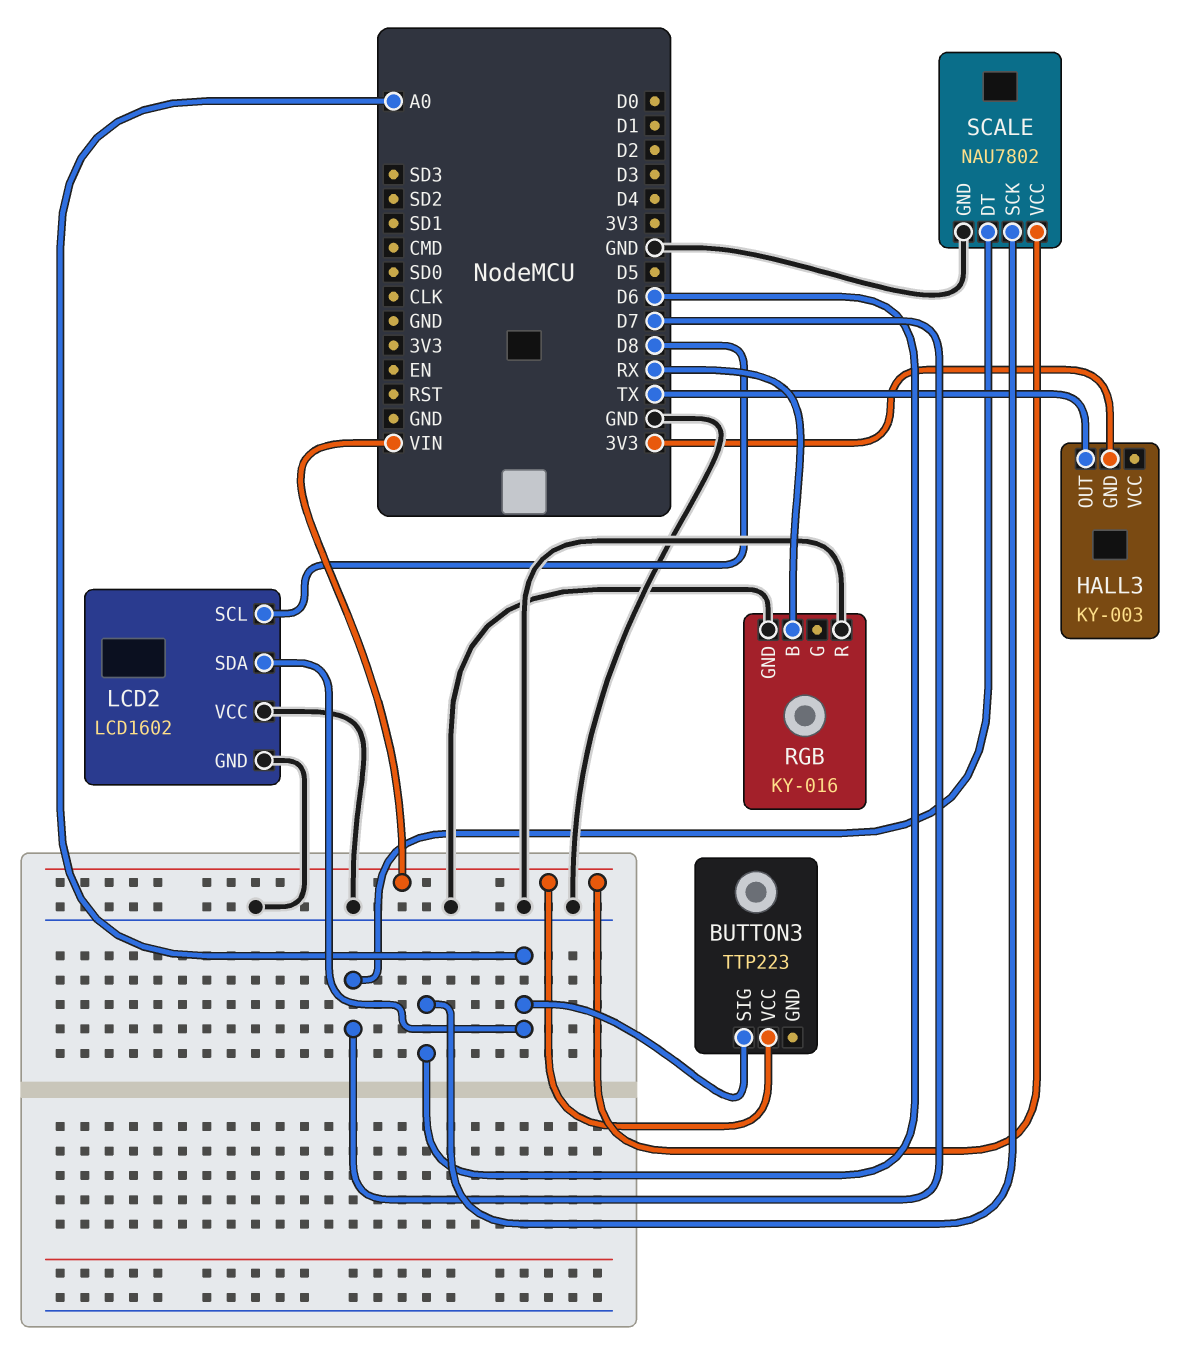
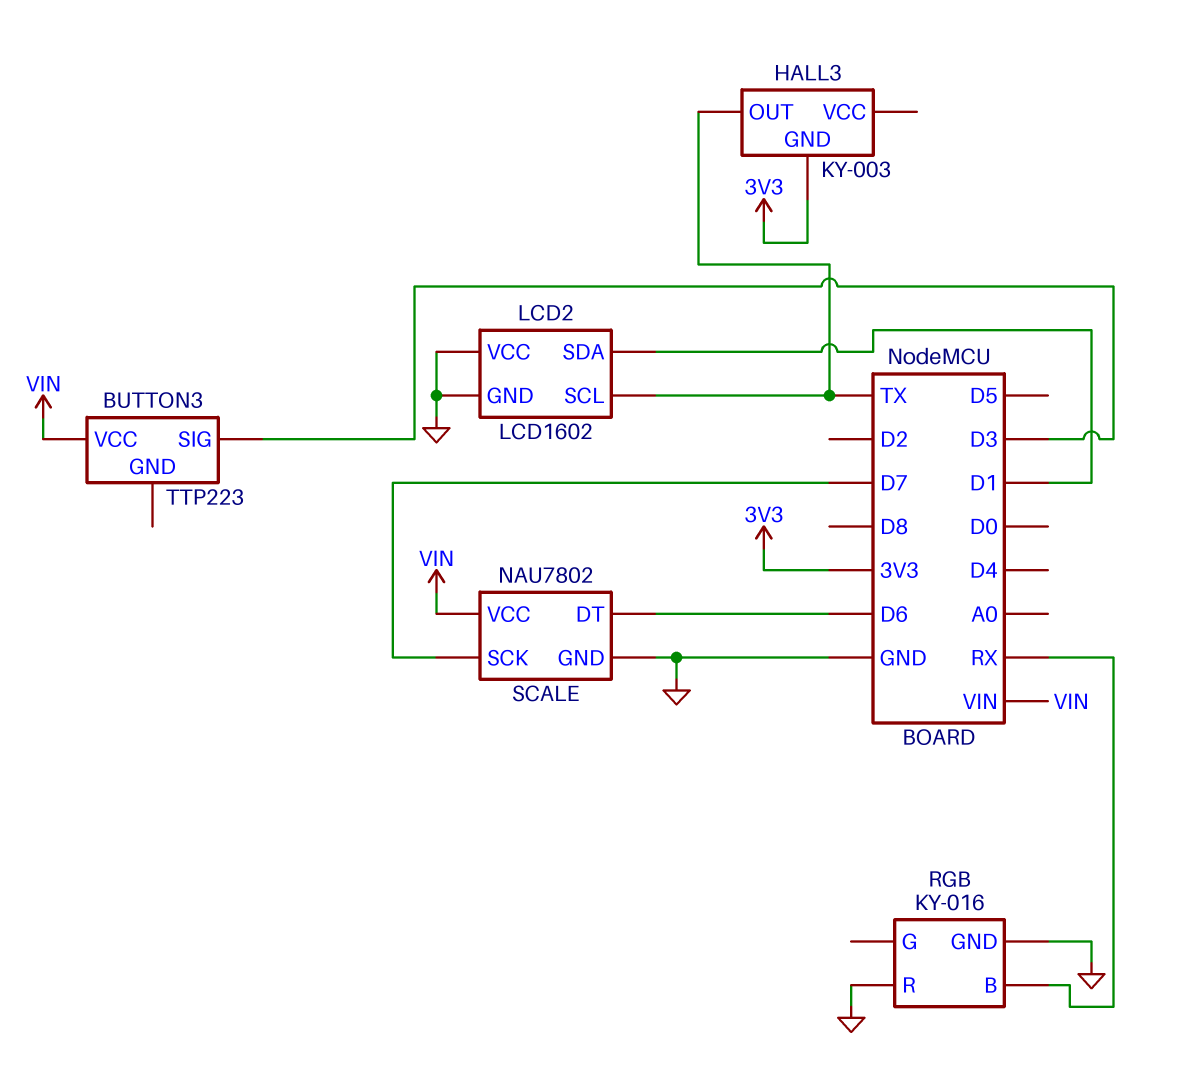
BUTTON3 pin SIG: A0 -> D3
LCD2 pin SCL: D8 -> TX
LCD2 pin SDA: A0 -> D1
SCALE pin DT: D7 -> D6
SCALE pin SCK: D6 -> D7

